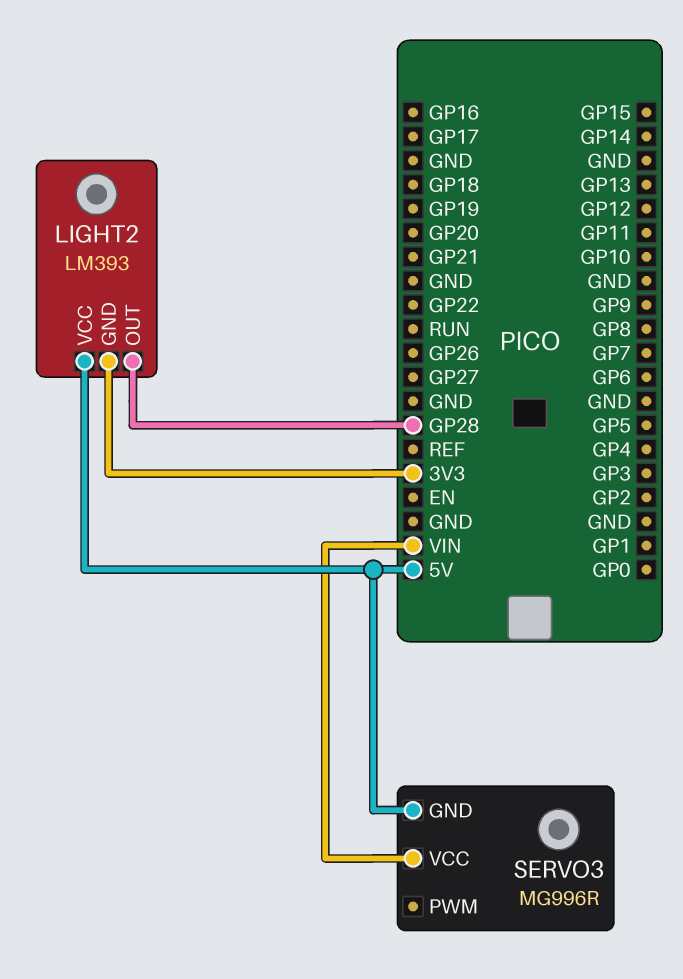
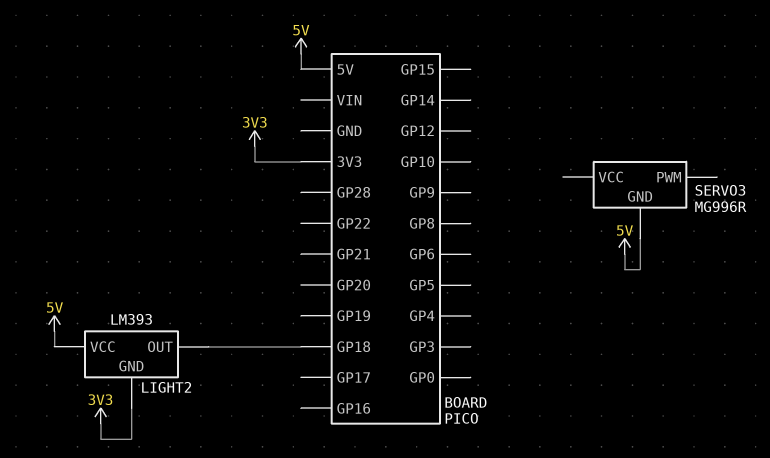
LIGHT2 pin OUT: GP28 -> GP18
SERVO3 pin VCC: VIN -> none

